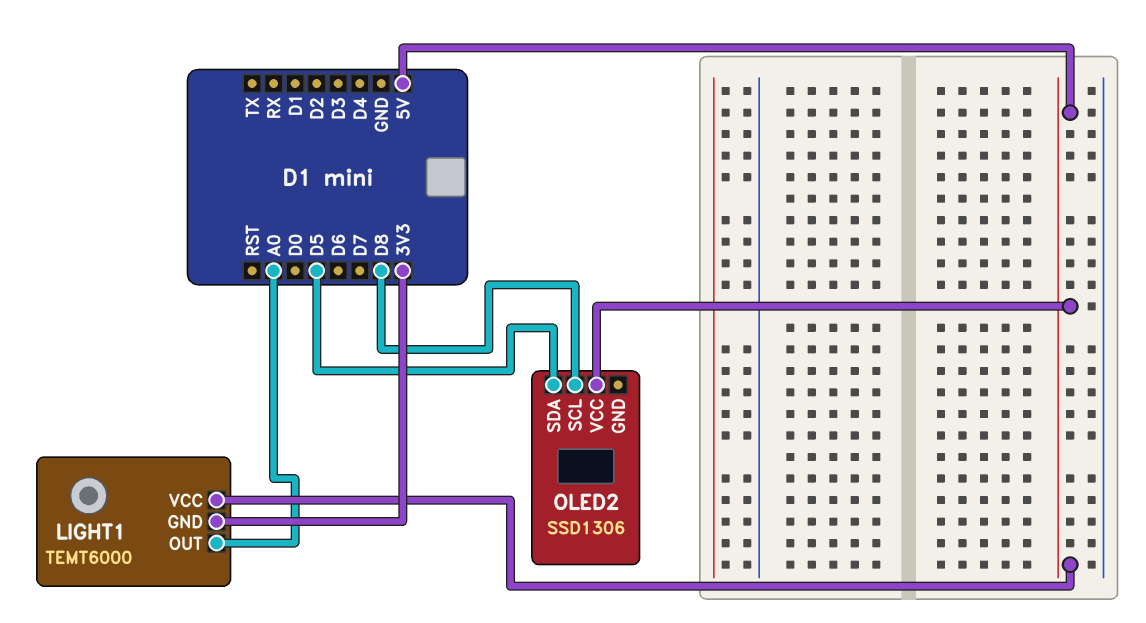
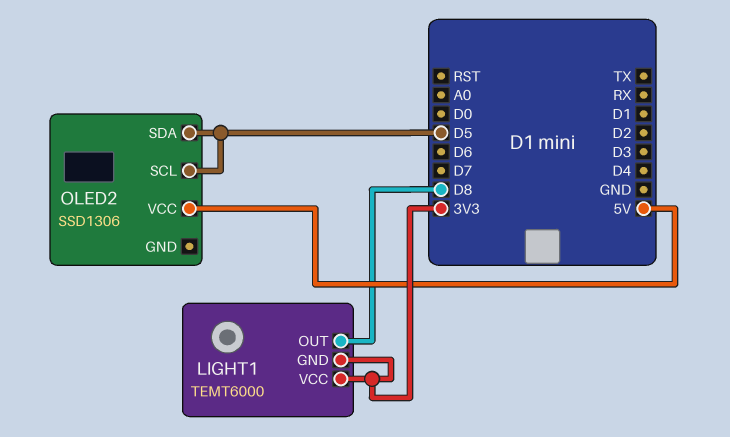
LIGHT1 pin OUT: A0 -> D8
LIGHT1 pin VCC: 5V -> 3V3
OLED2 pin SCL: D8 -> D5

